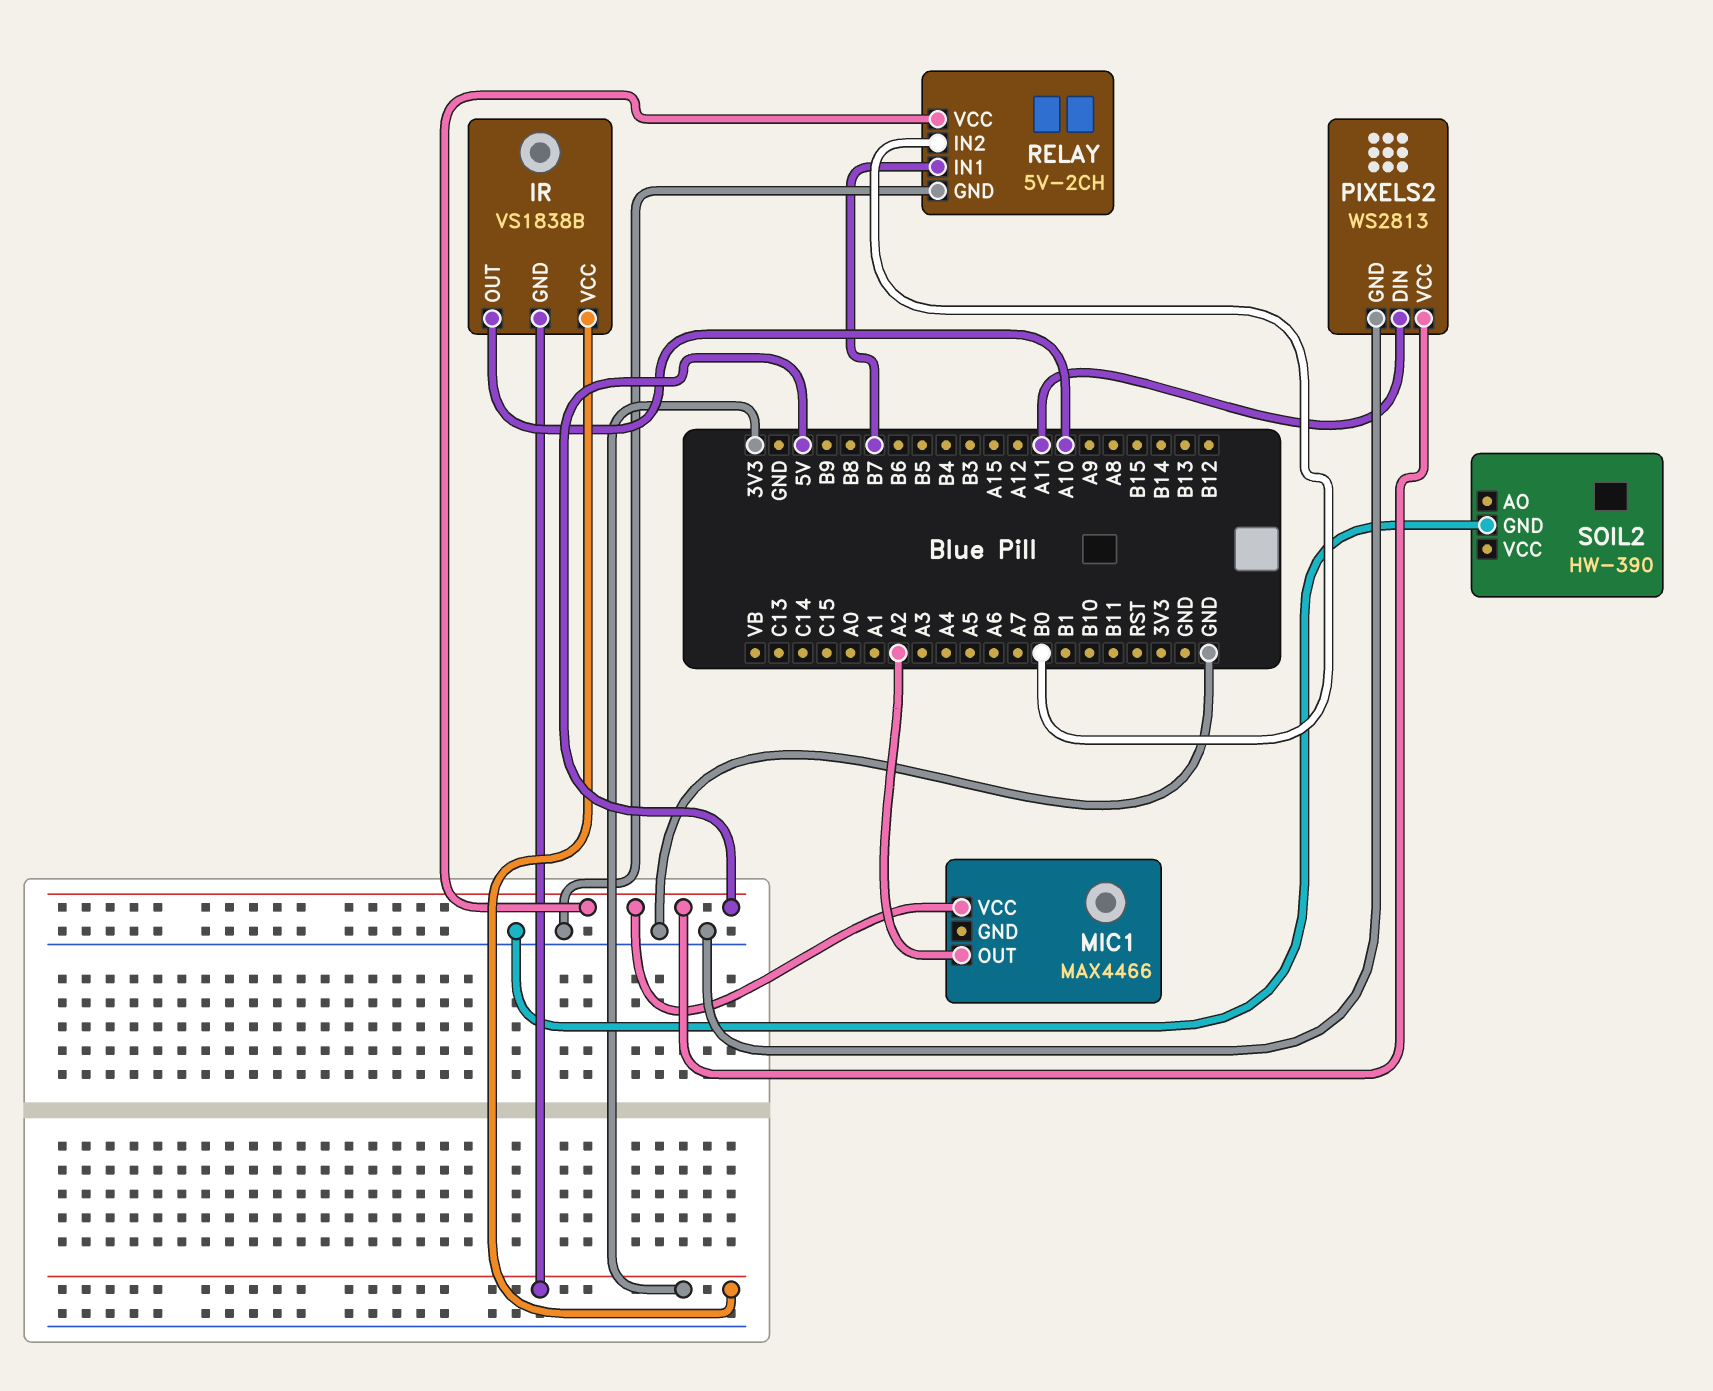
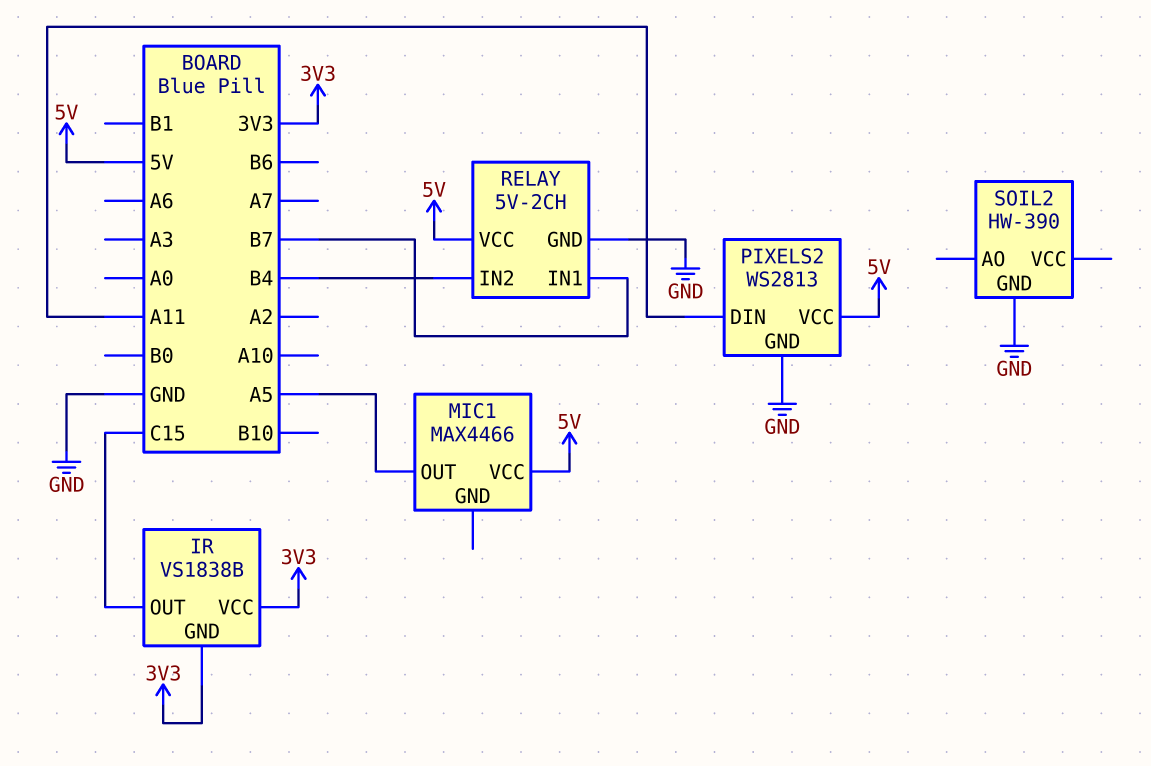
IR pin OUT: A10 -> C15
MIC1 pin OUT: A2 -> A5
RELAY pin IN2: B0 -> B4

